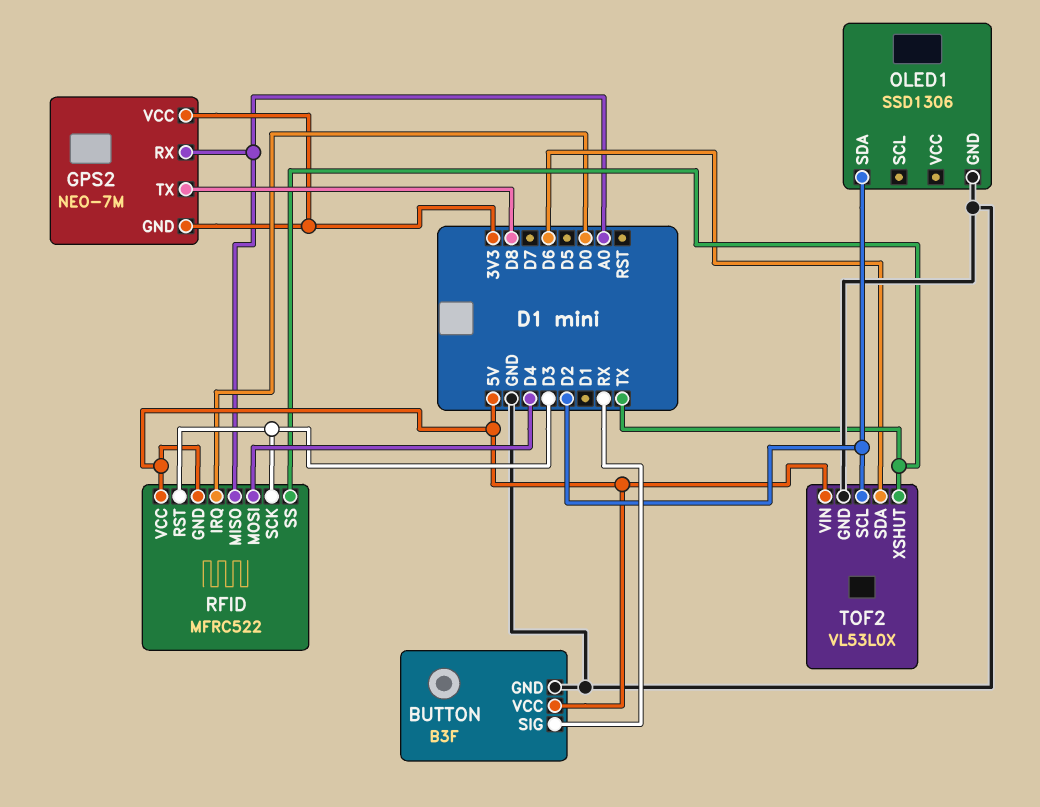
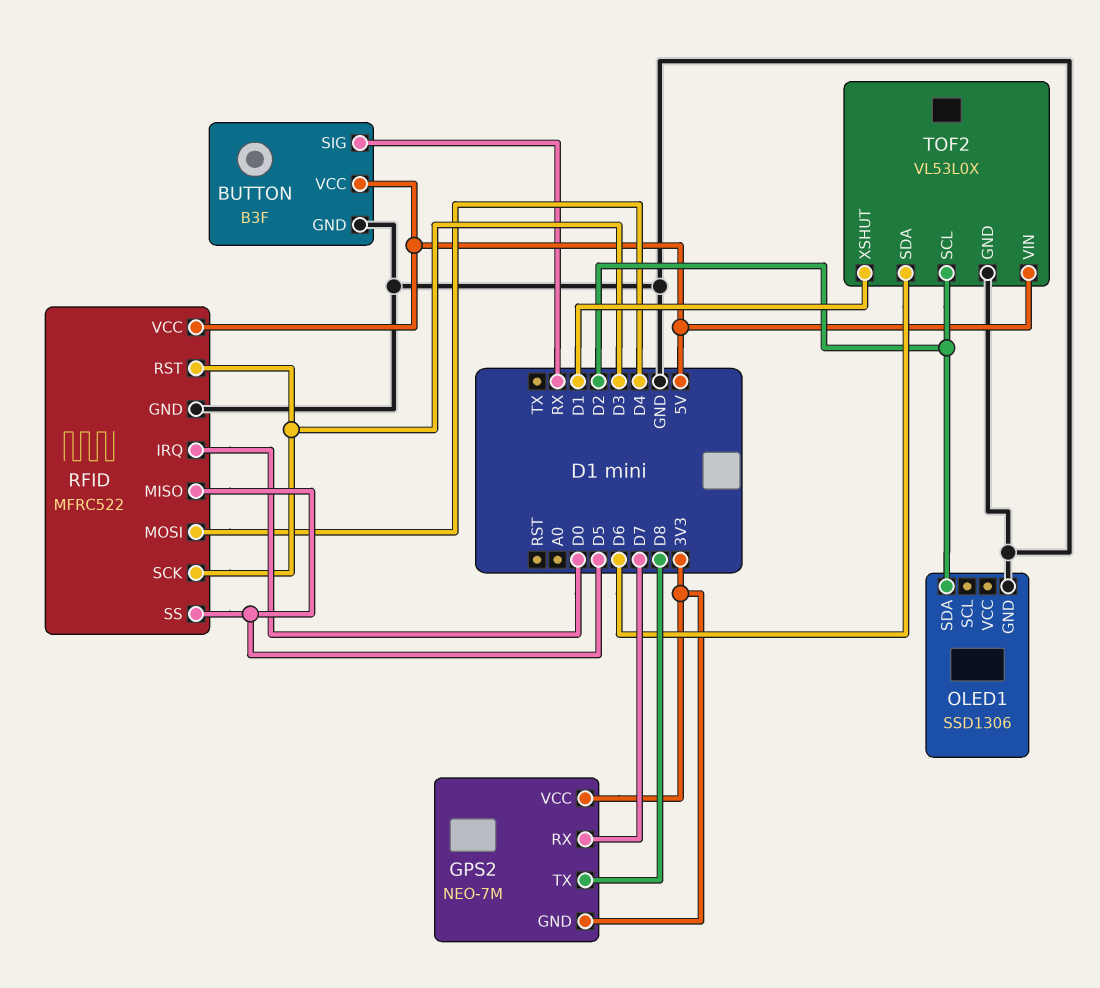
GPS2 pin RX: A0 -> D7
RFID pin GND: 5V -> GND
RFID pin MISO: A0 -> D5
RFID pin SS: TX -> D5
TOF2 pin XSHUT: TX -> D1

